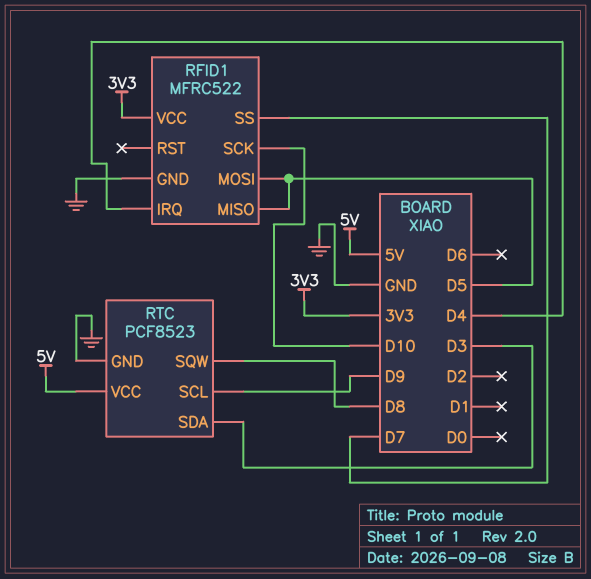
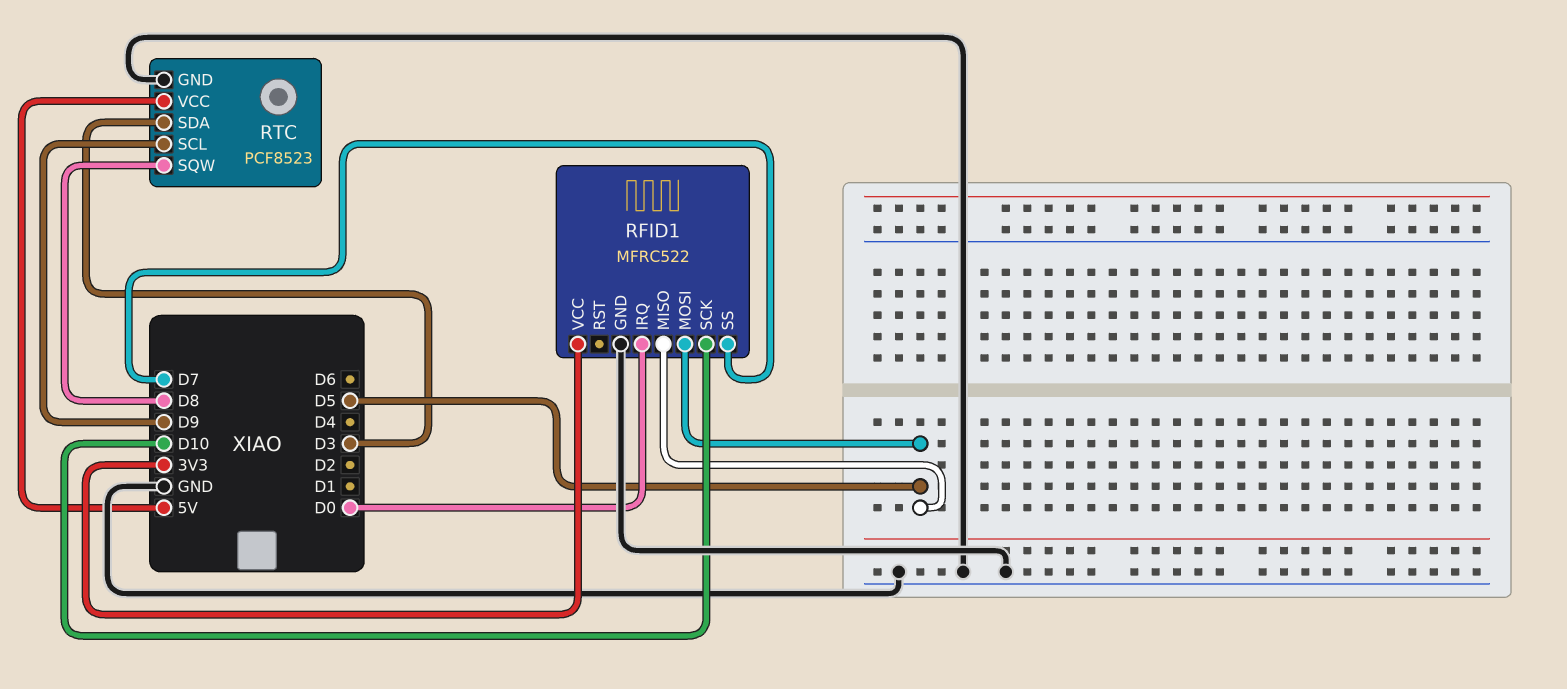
RFID1 pin IRQ: D4 -> D0

